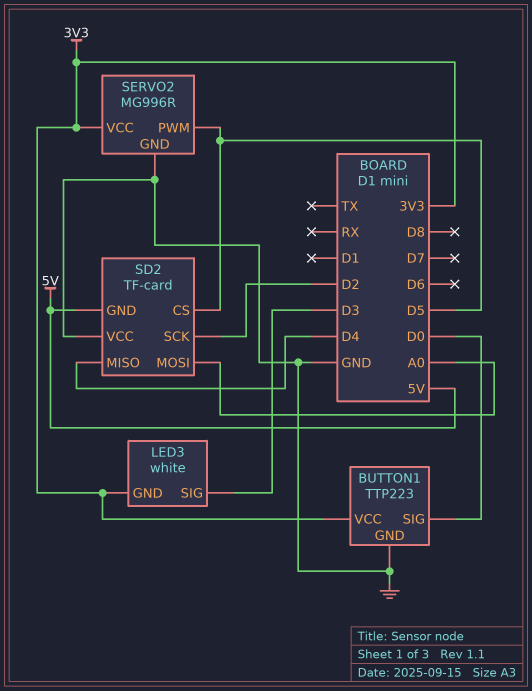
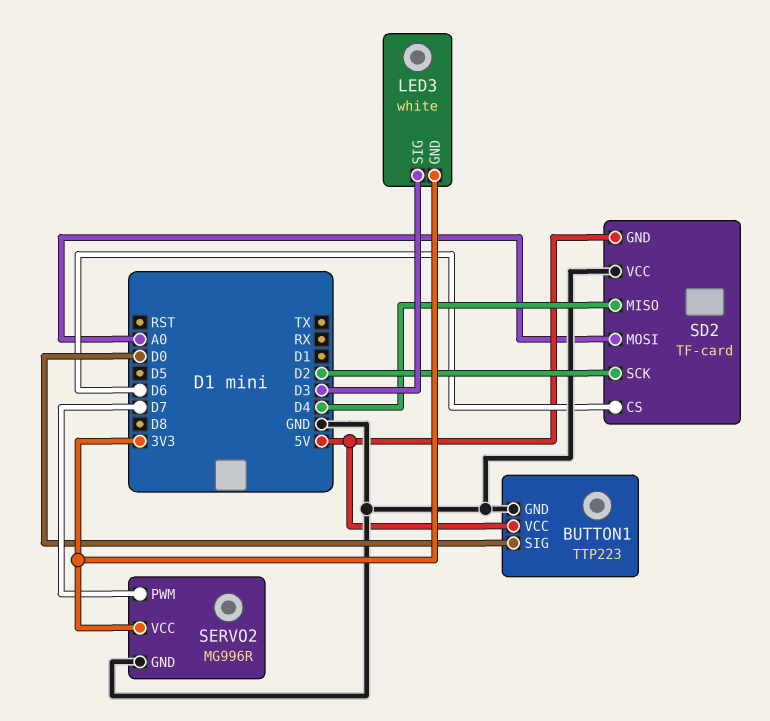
BUTTON1 pin VCC: 3V3 -> 5V
SD2 pin CS: D5 -> D6
SERVO2 pin PWM: D5 -> D7

